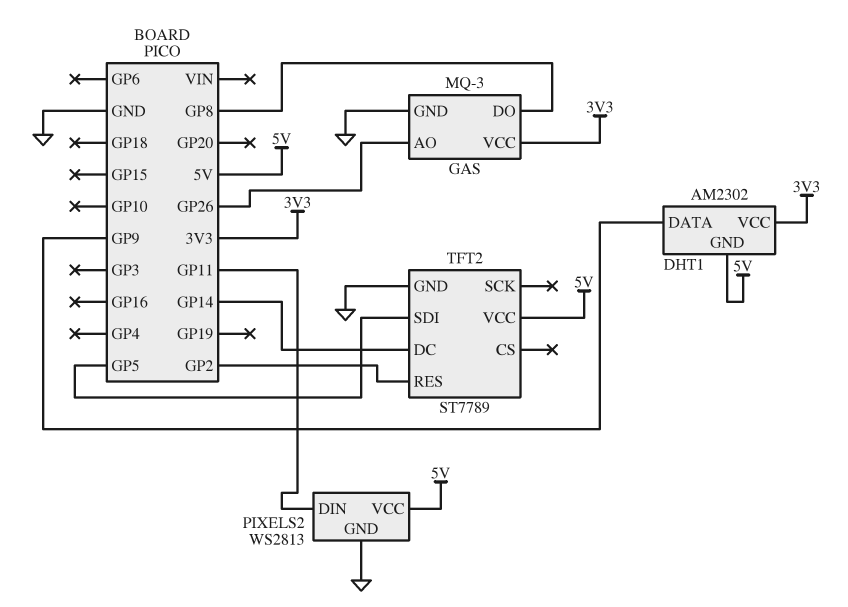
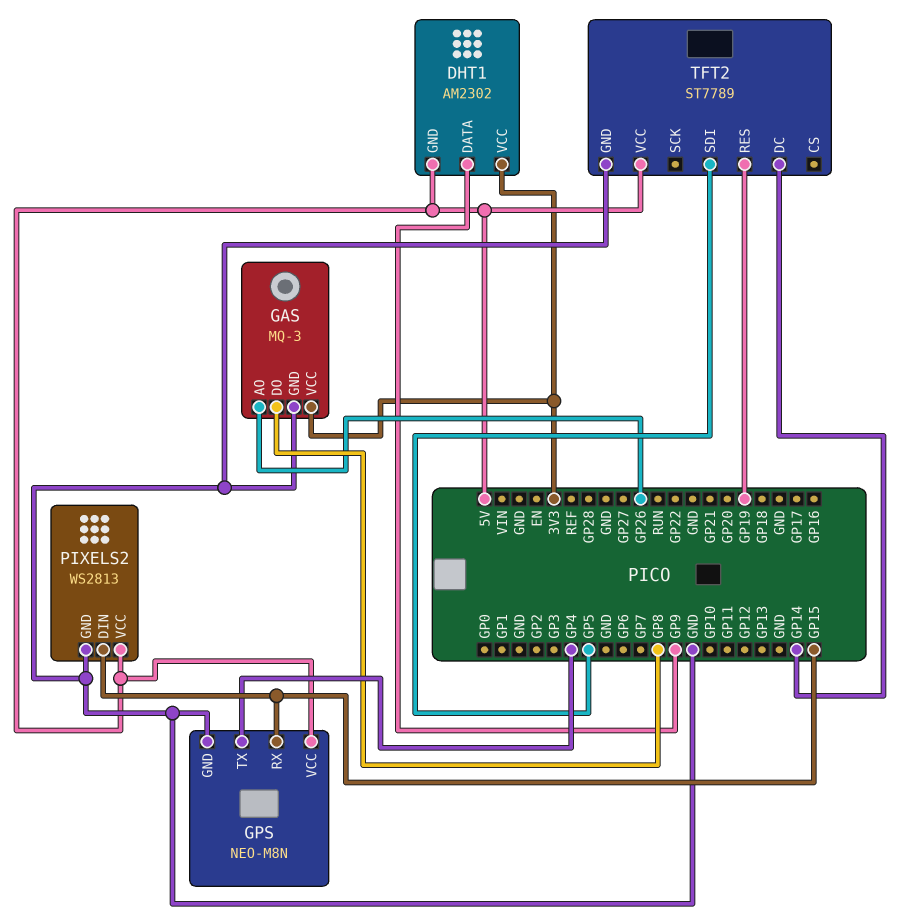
GPS: none -> NEO-M8N
GPS pin GND: none -> GND
GPS pin RX: none -> GP15
GPS pin TX: none -> GP4
GPS pin VCC: none -> 5V
PIXELS2 pin DIN: GP11 -> GP15
TFT2 pin RES: GP2 -> GP19

